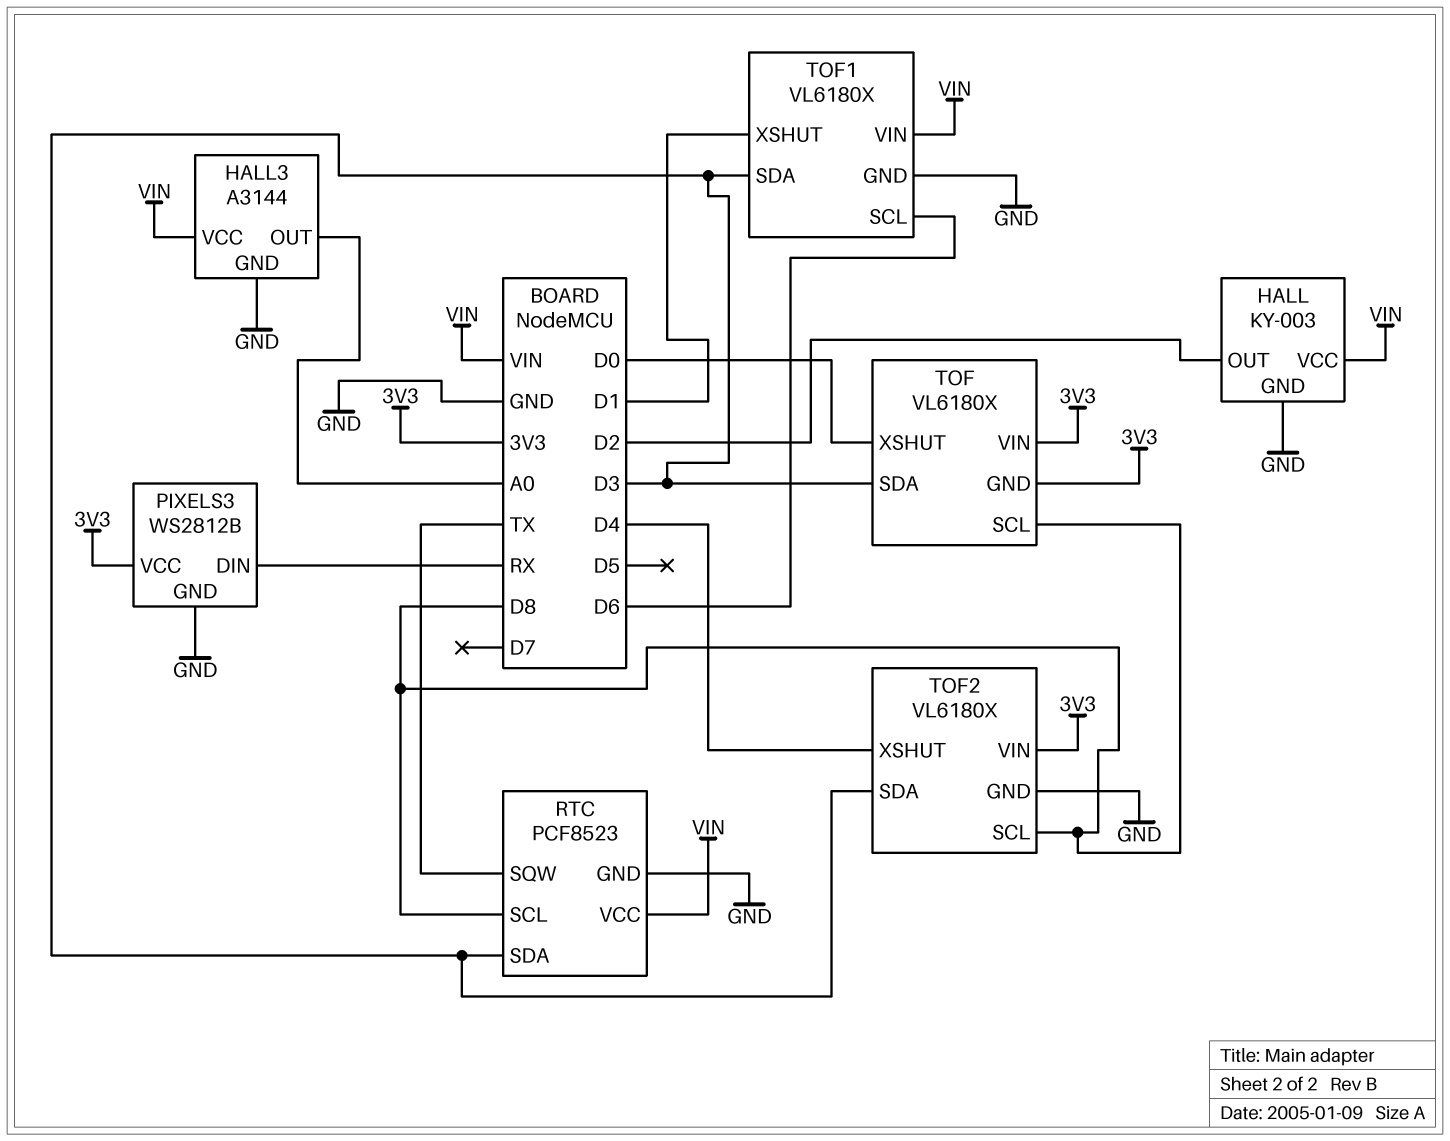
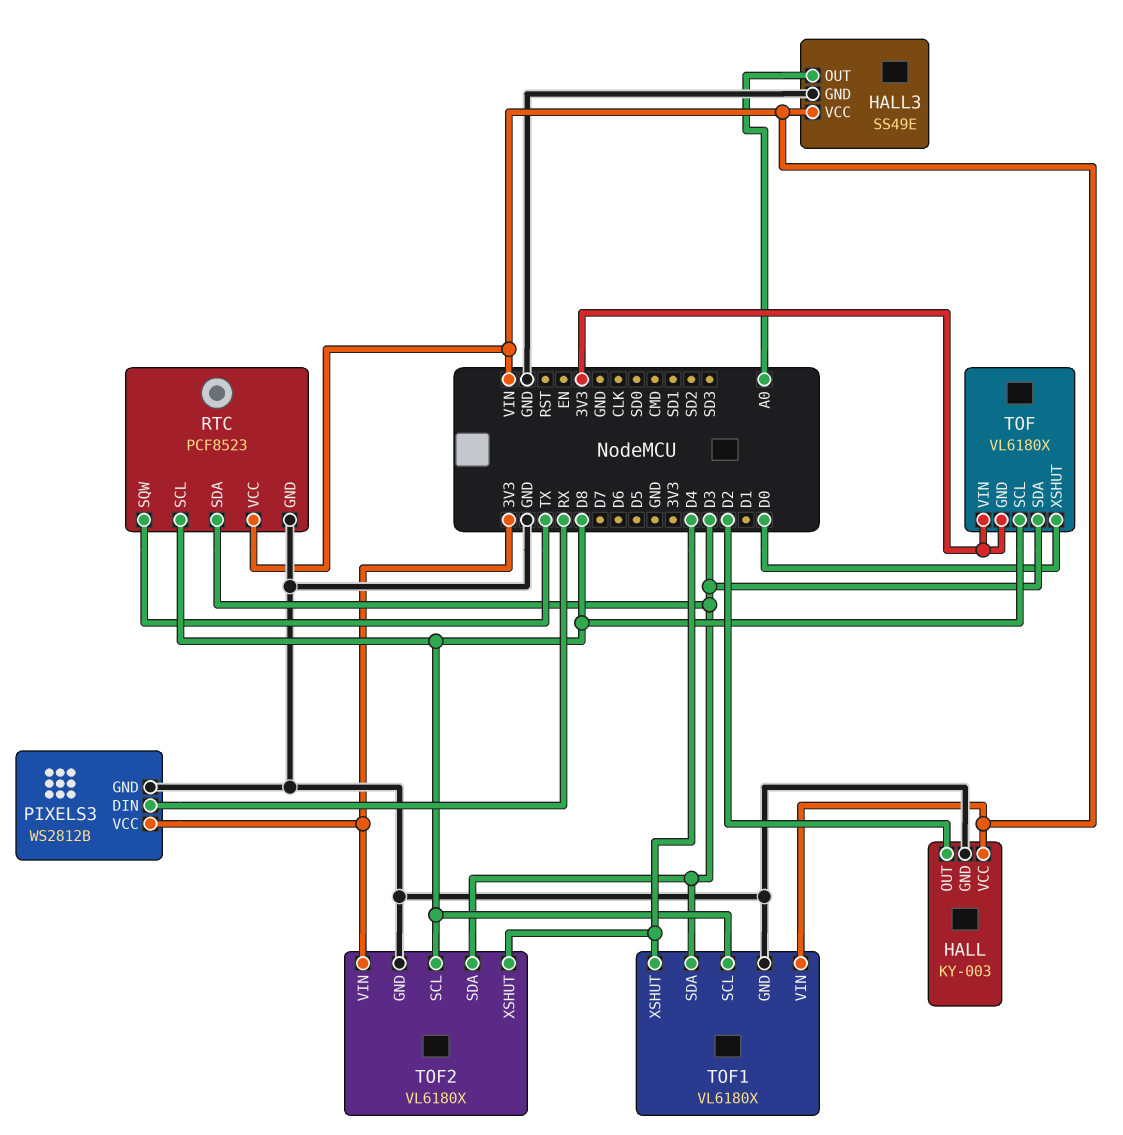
HALL3: A3144 -> SS49E
TOF1 pin SCL: D6 -> D8
TOF1 pin XSHUT: D1 -> D4

